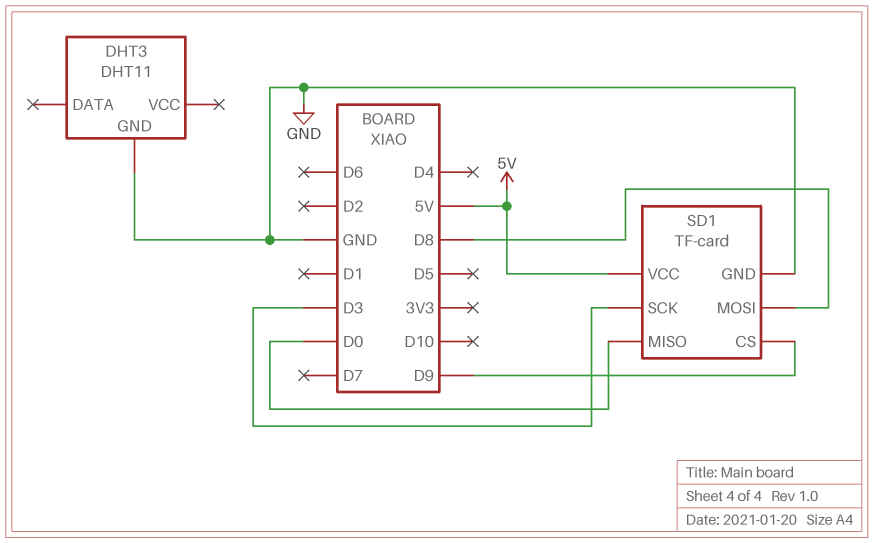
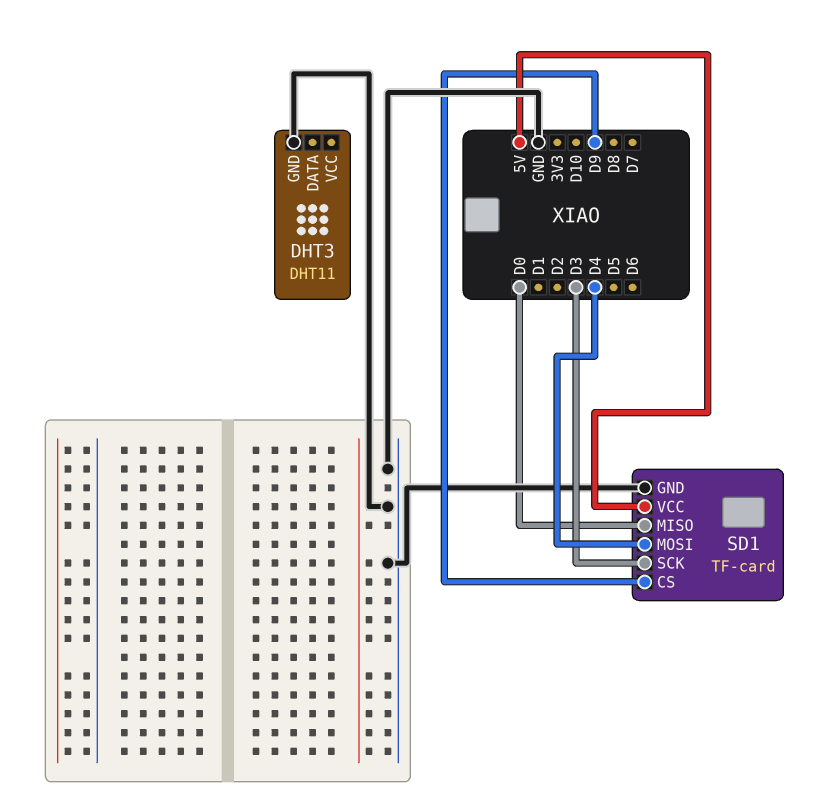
SD1 pin MOSI: D8 -> D4

